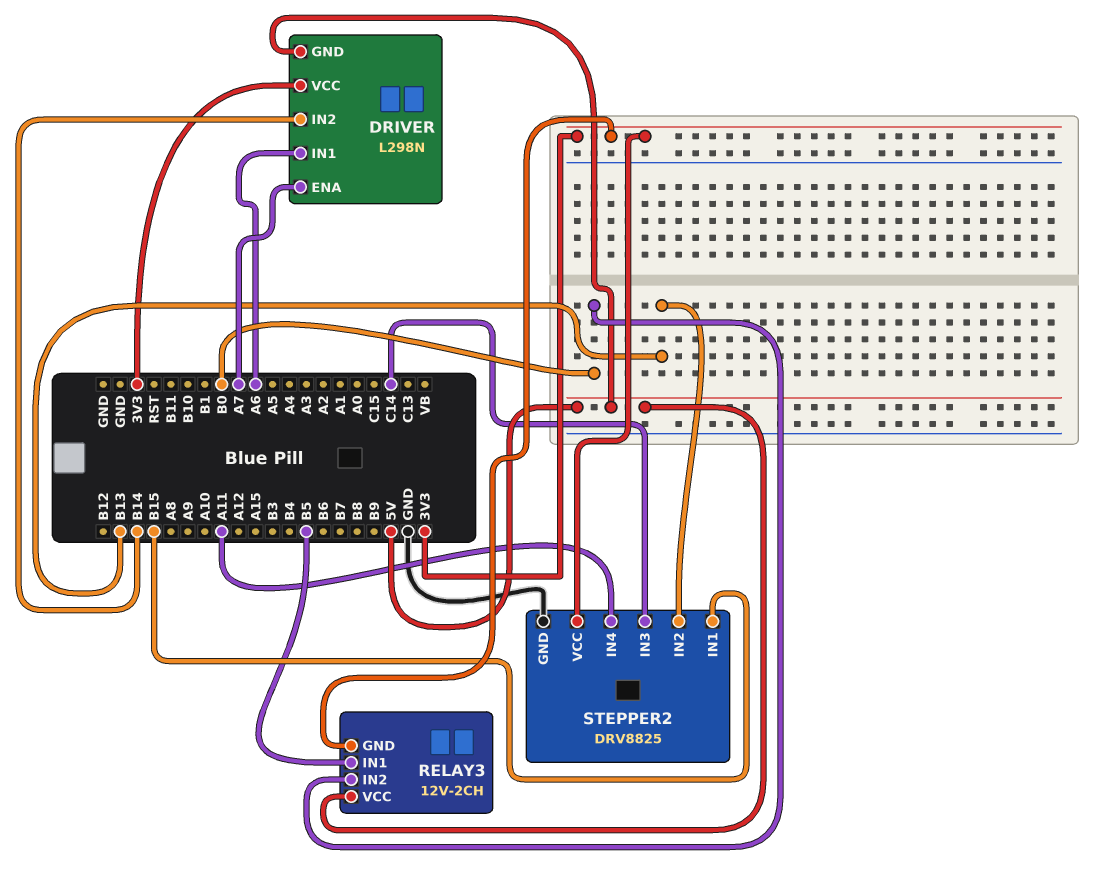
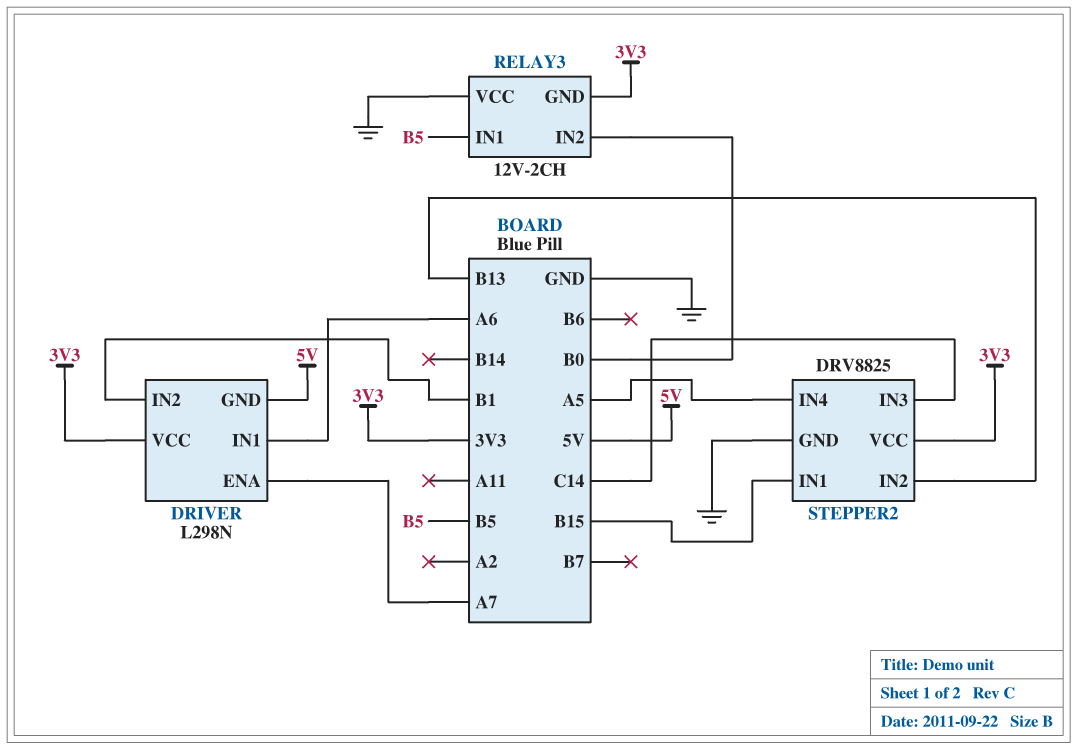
DRIVER pin IN2: B14 -> B1
RELAY3 pin VCC: 5V -> GND
STEPPER2 pin IN4: A11 -> A5

